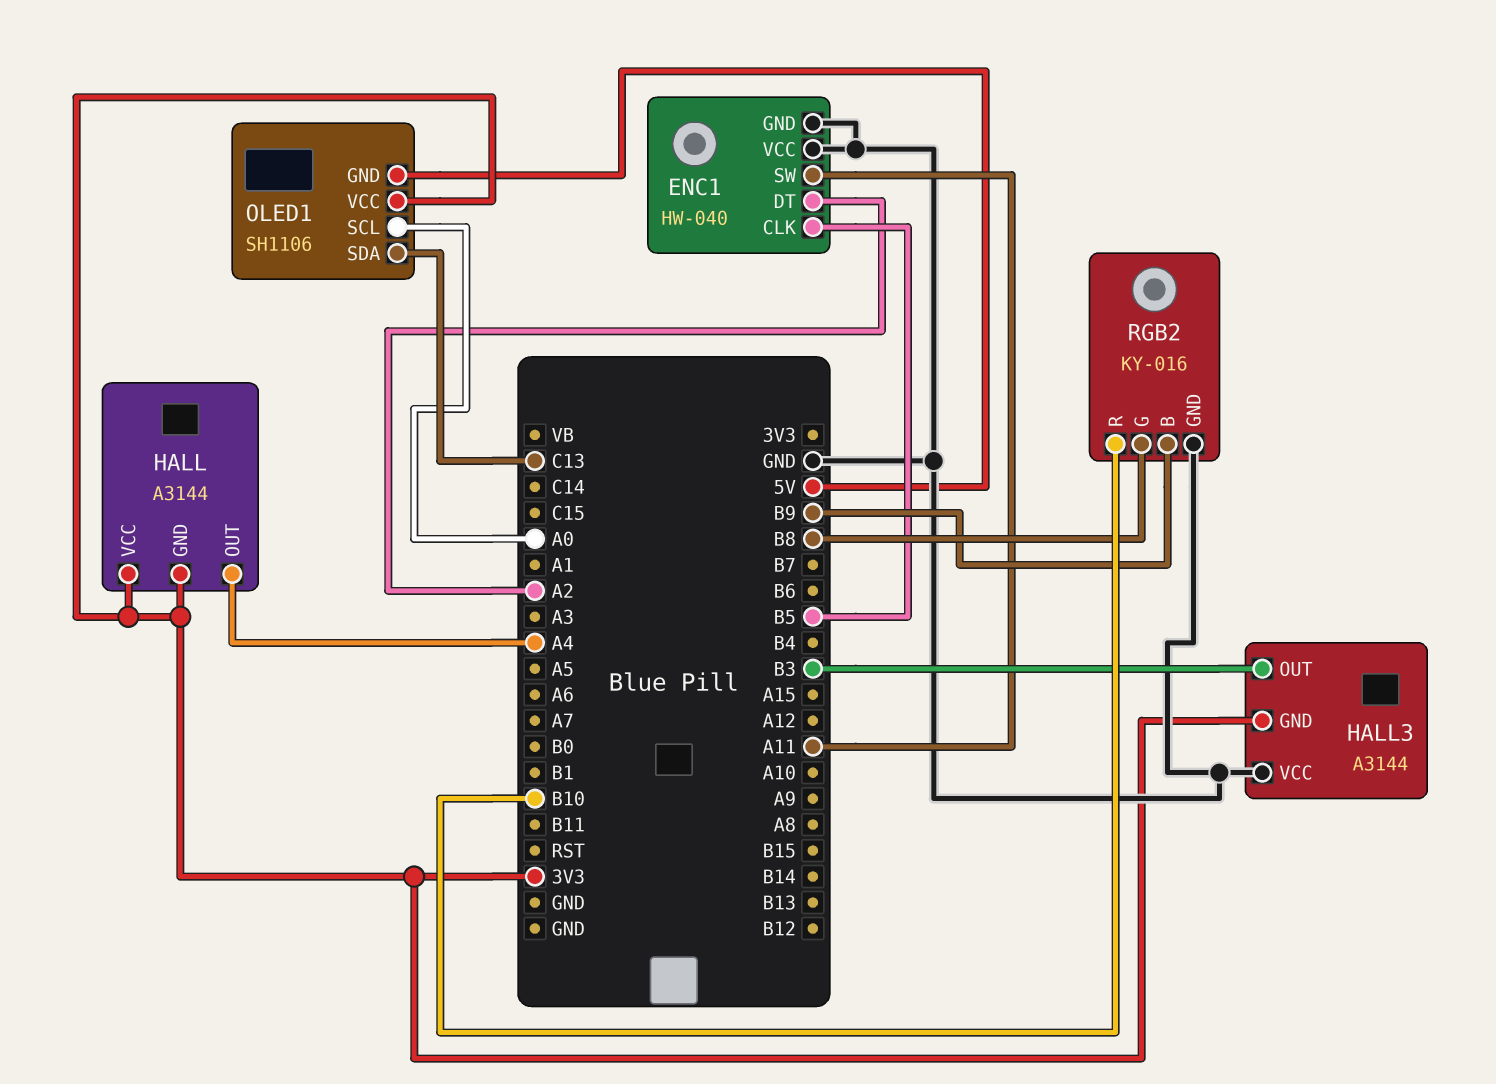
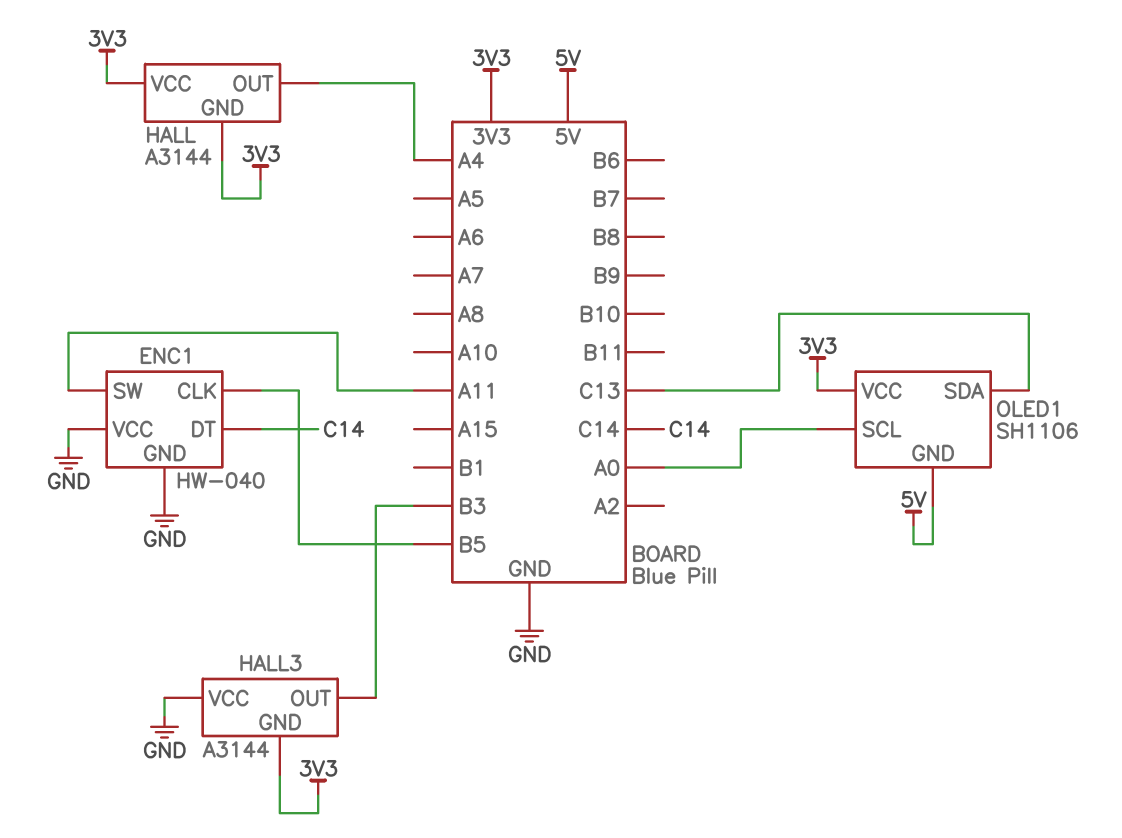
ENC1 pin DT: A2 -> C14
RGB2: KY-016 -> none
RGB2 pin B: B9 -> none
RGB2 pin G: B8 -> none
RGB2 pin GND: GND -> none
RGB2 pin R: B10 -> none

